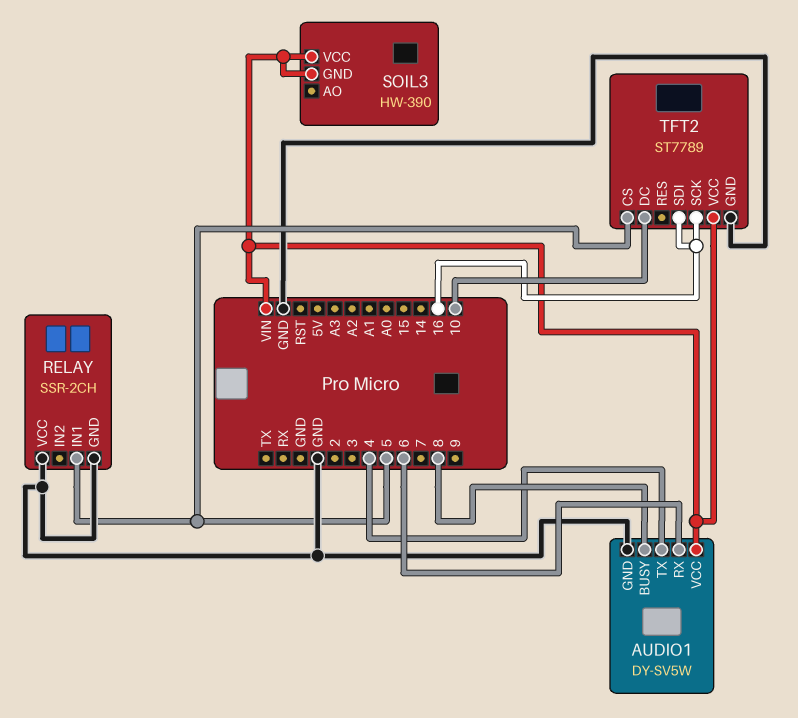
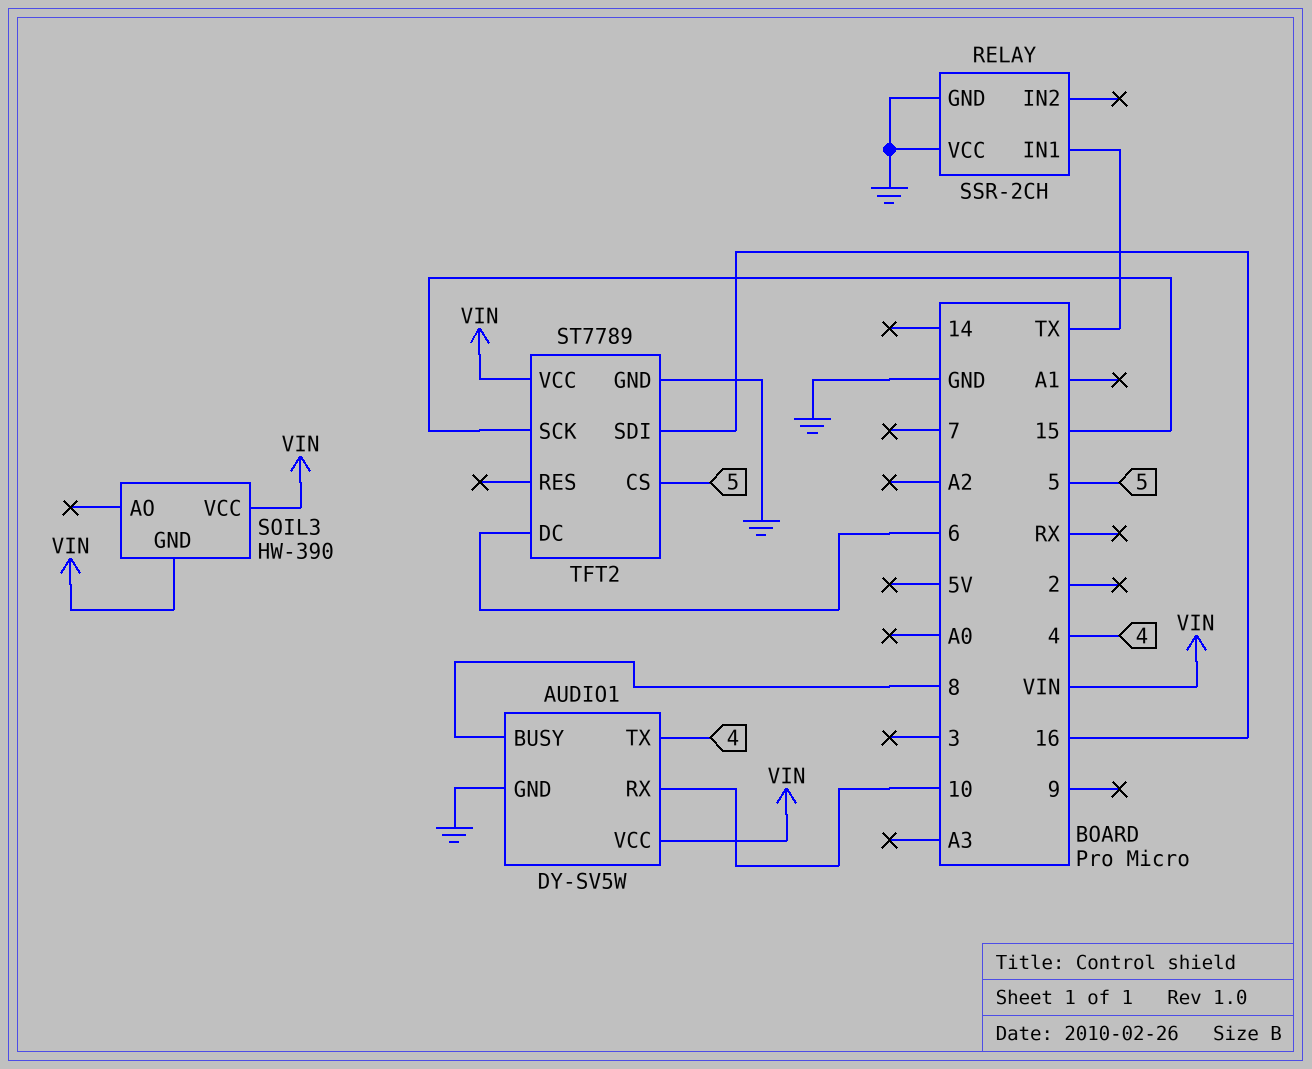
AUDIO1 pin RX: 6 -> 10
RELAY pin IN1: 5 -> TX
TFT2 pin DC: 10 -> 6
TFT2 pin SCK: 16 -> 15

